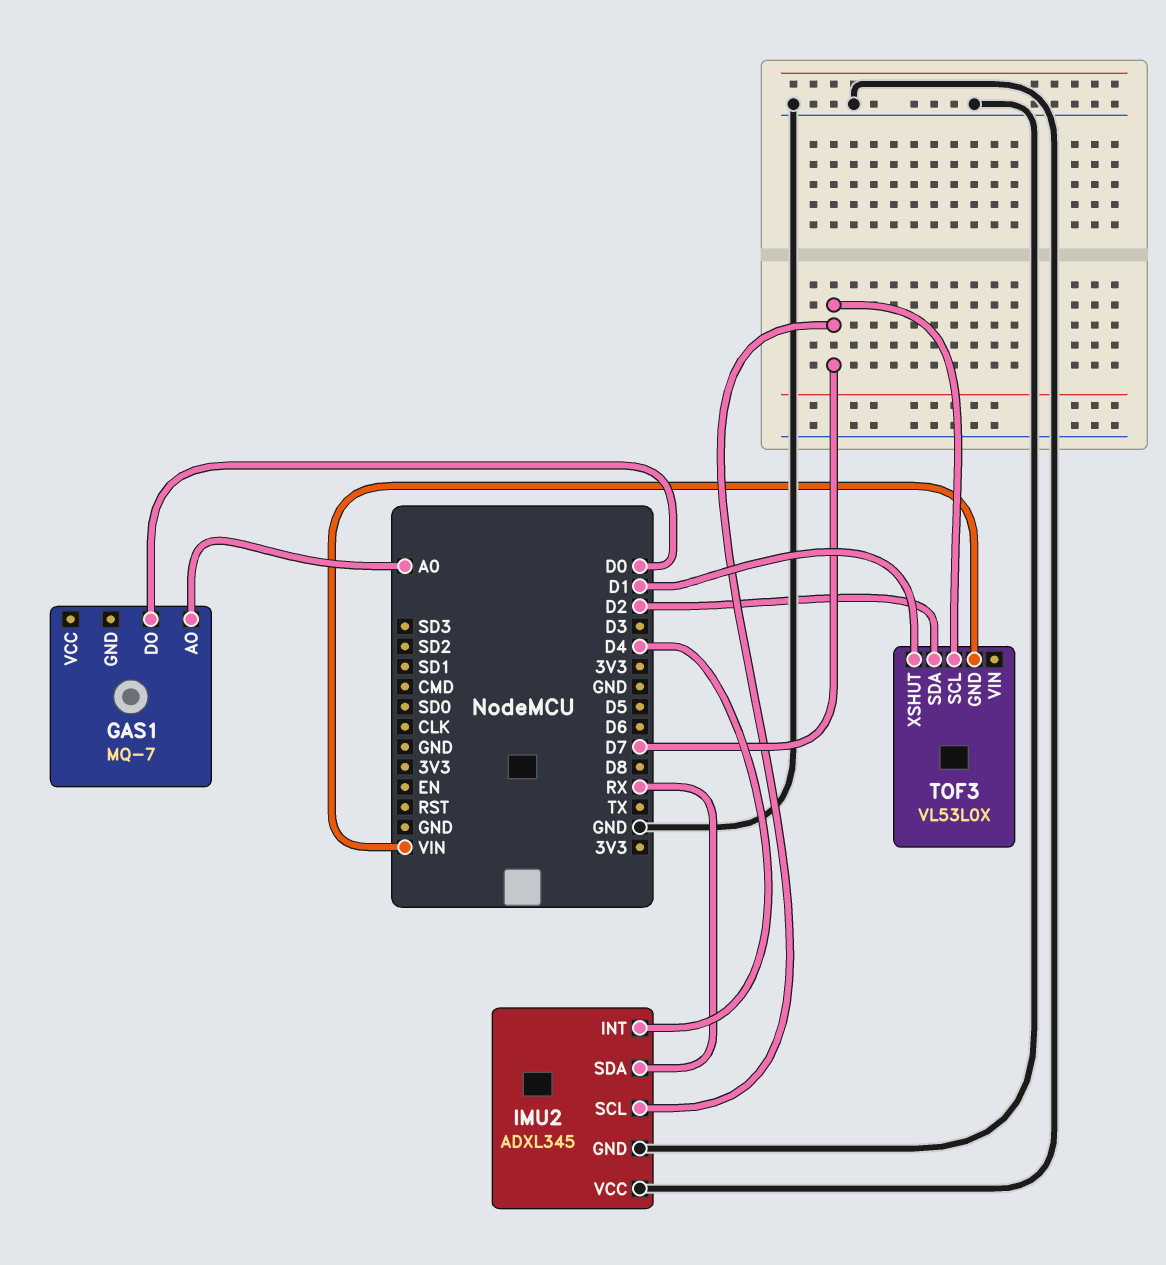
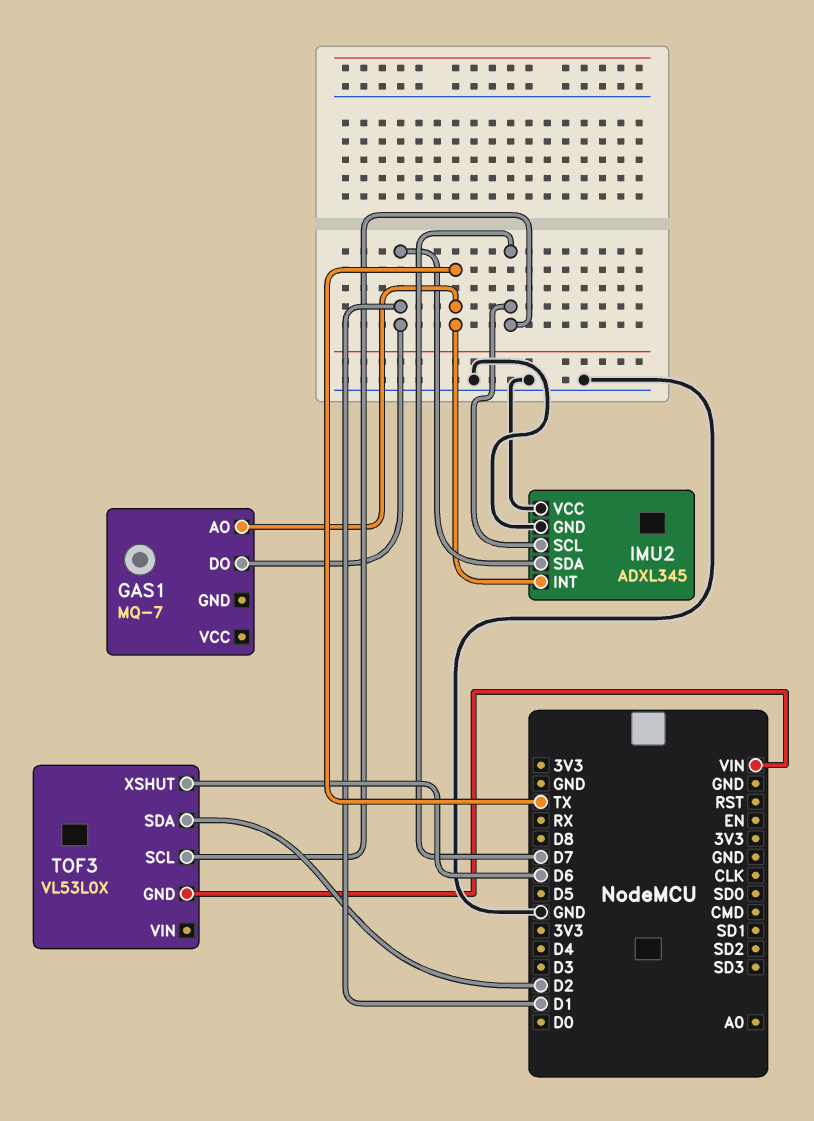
GAS1 pin AO: A0 -> TX
GAS1 pin DO: D0 -> D1
IMU2 pin INT: D4 -> TX
IMU2 pin SDA: RX -> D1
TOF3 pin XSHUT: D1 -> D6

